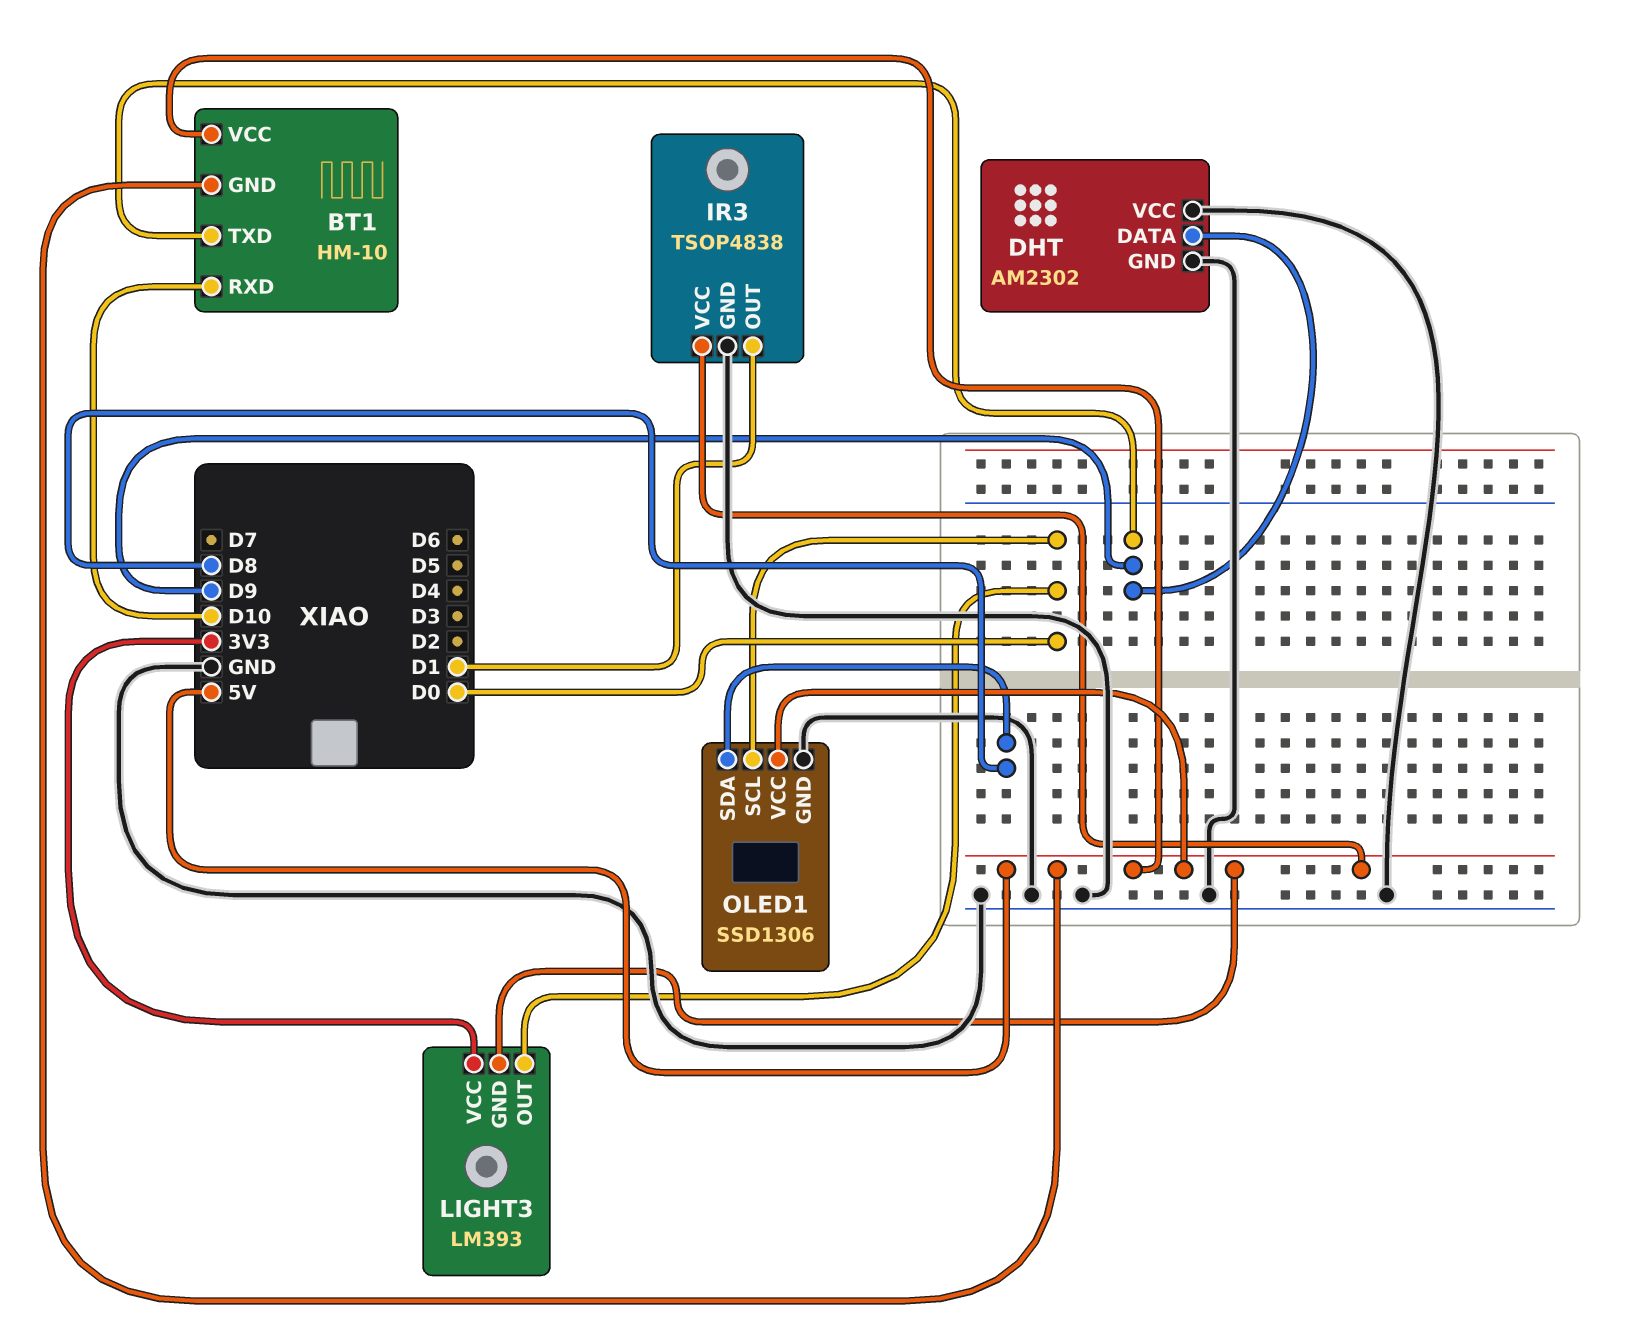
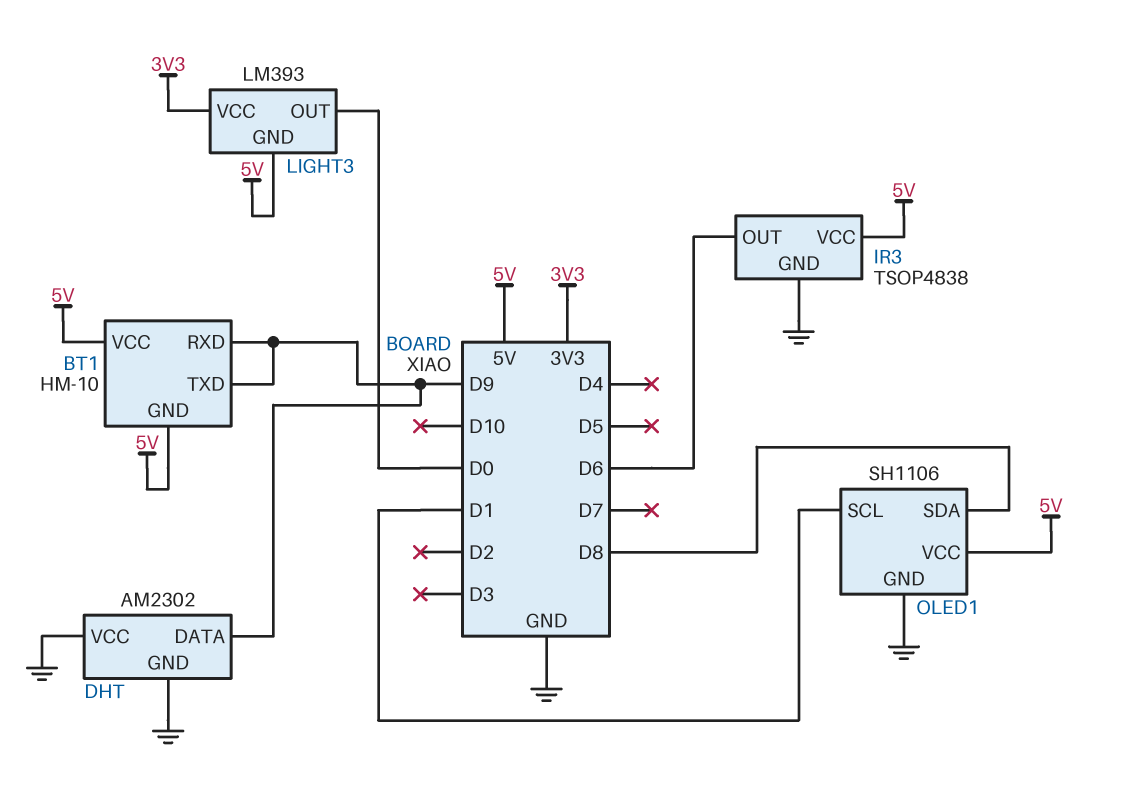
BT1 pin RXD: D10 -> D9
IR3 pin OUT: D1 -> D6
OLED1: SSD1306 -> SH1106
OLED1 pin SCL: D0 -> D1

